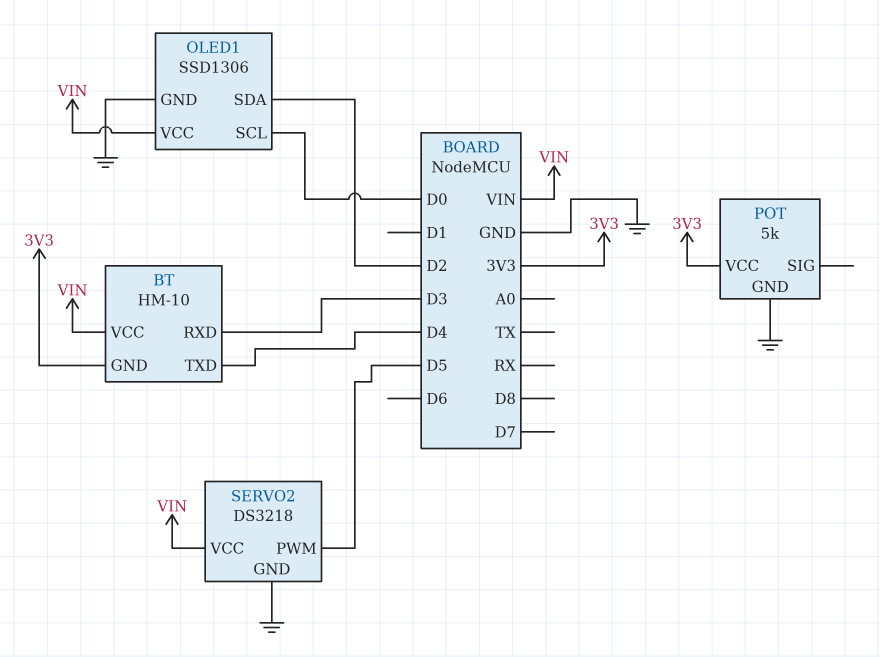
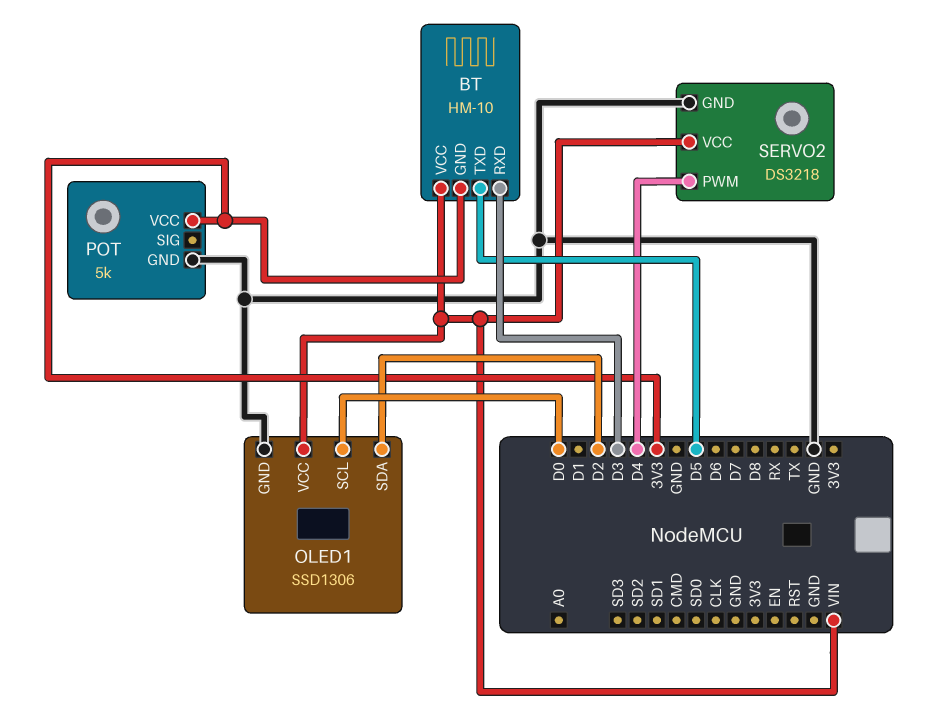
BT pin TXD: D4 -> D5
SERVO2 pin PWM: D5 -> D4

